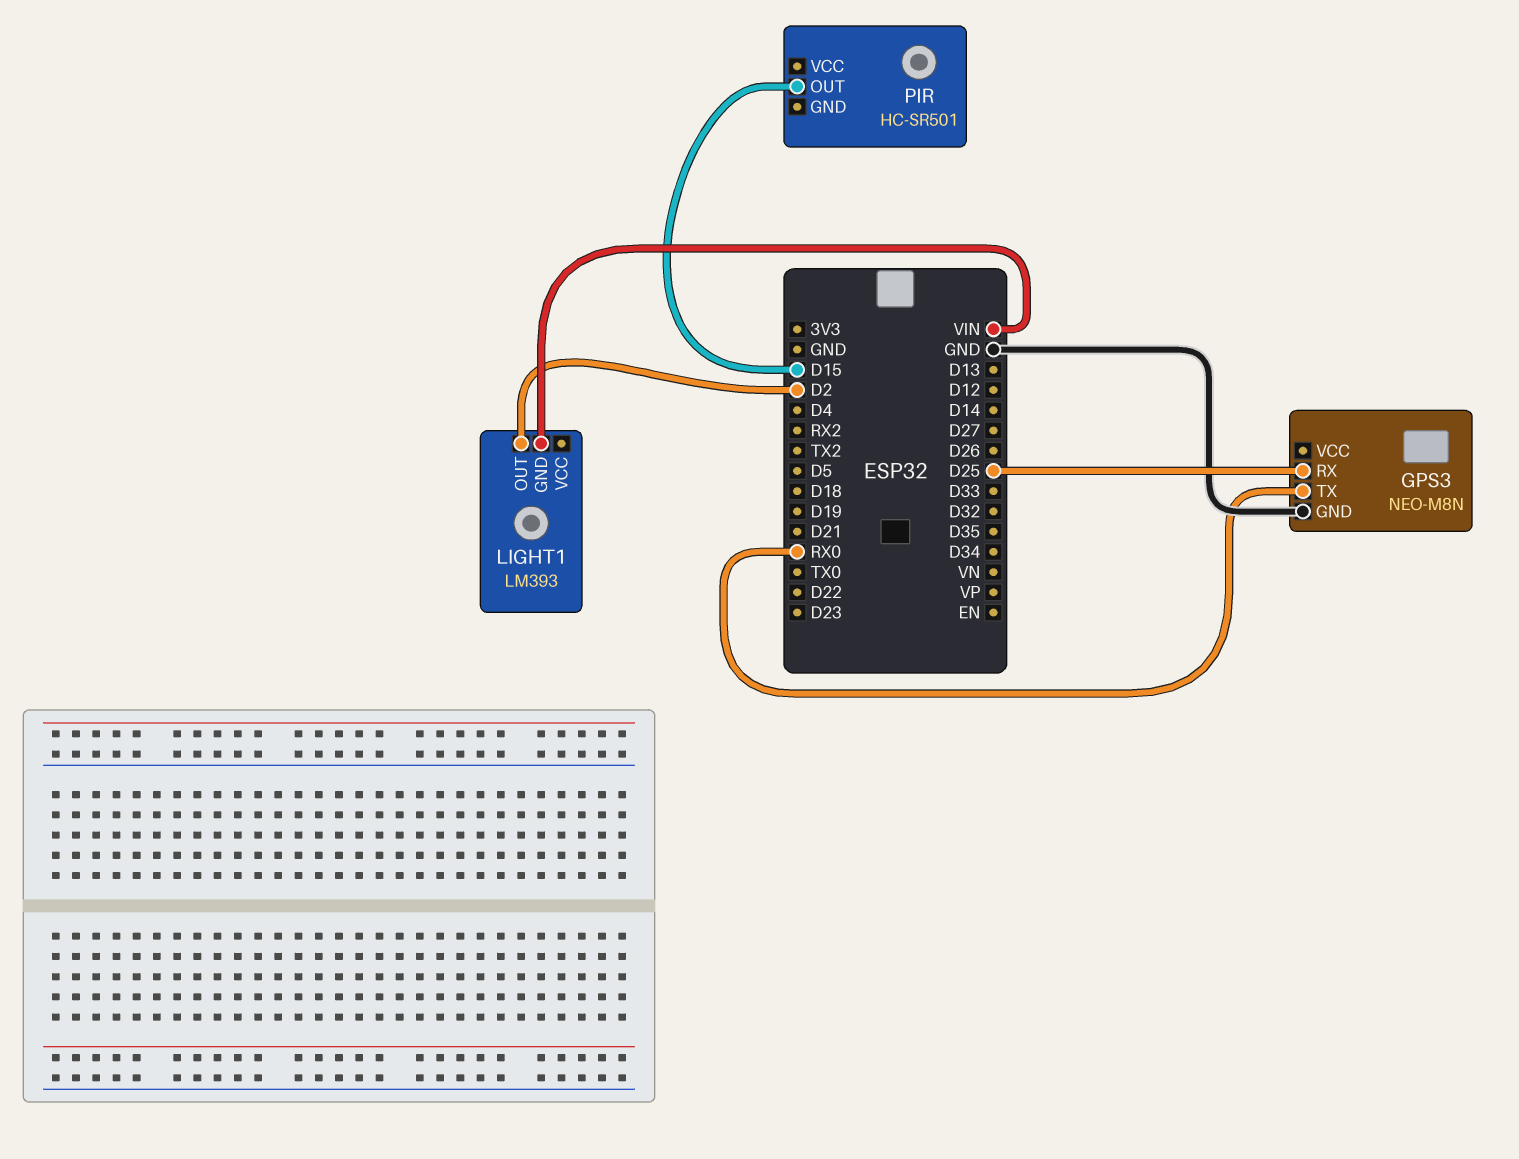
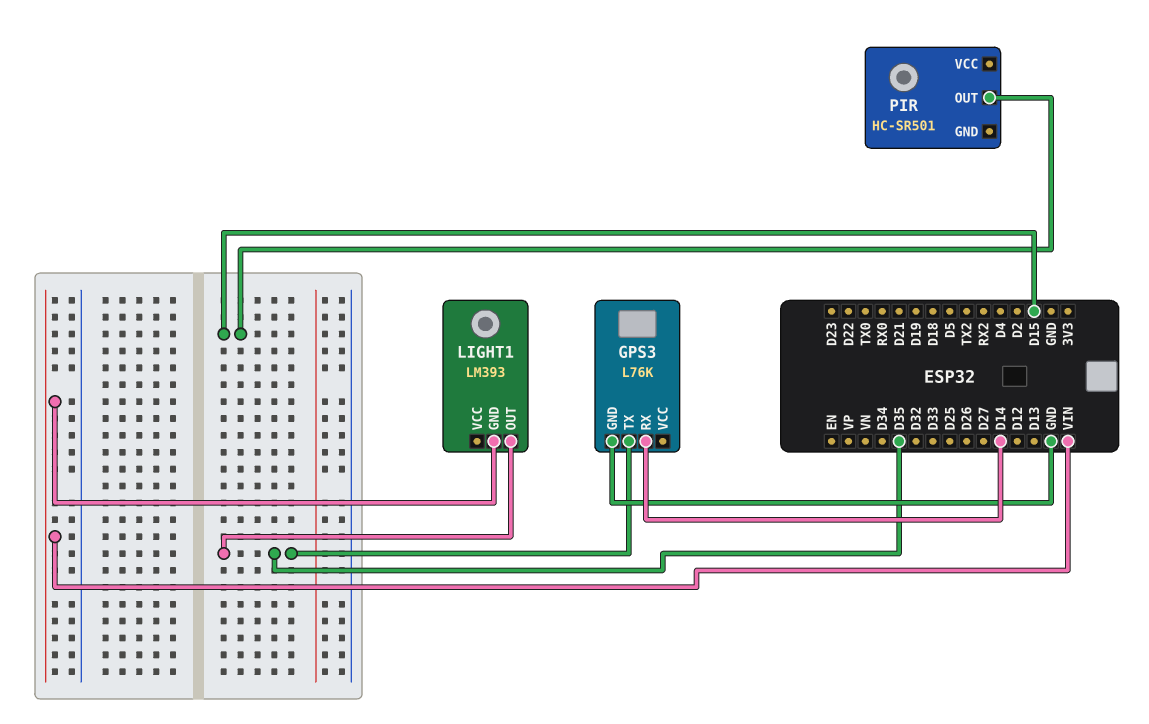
GPS3: NEO-M8N -> L76K
GPS3 pin RX: D25 -> D14
GPS3 pin TX: RX0 -> D35
LIGHT1 pin OUT: D2 -> D35

